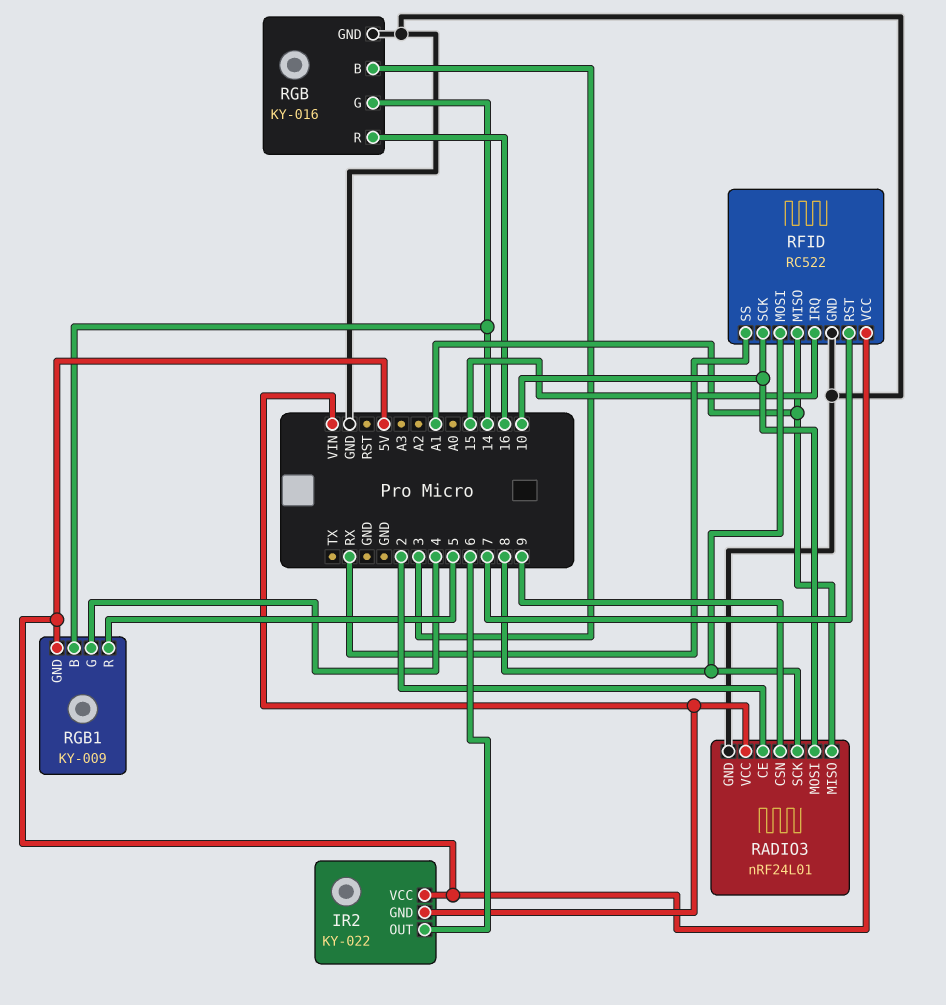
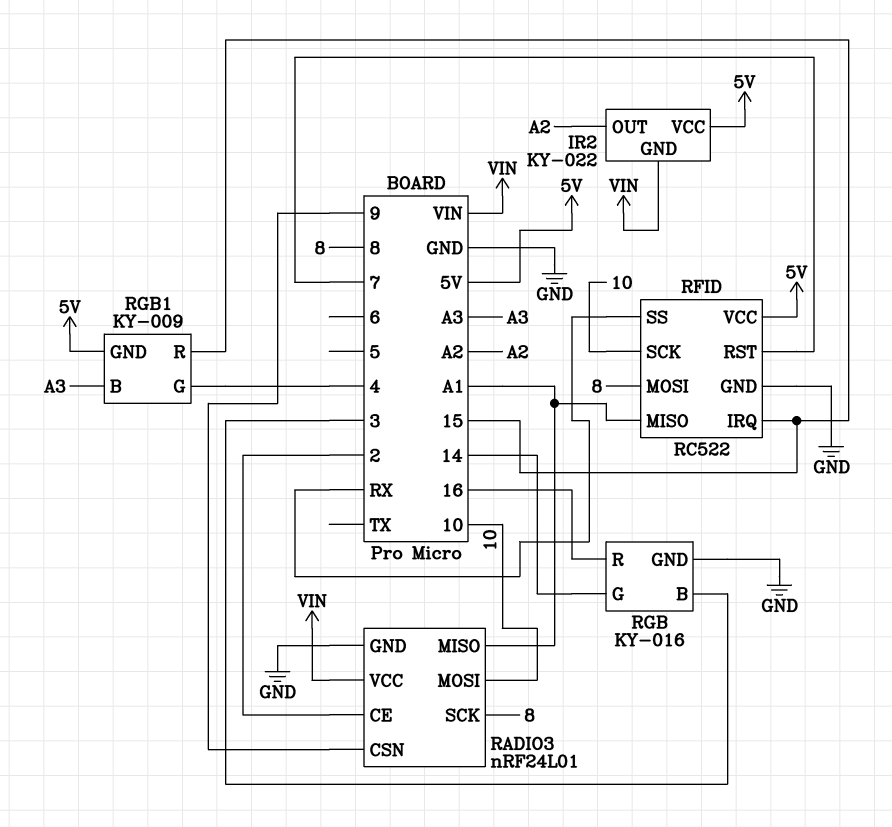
IR2 pin OUT: 6 -> A2
RGB1 pin B: 14 -> A3
RGB1 pin R: 5 -> 15

